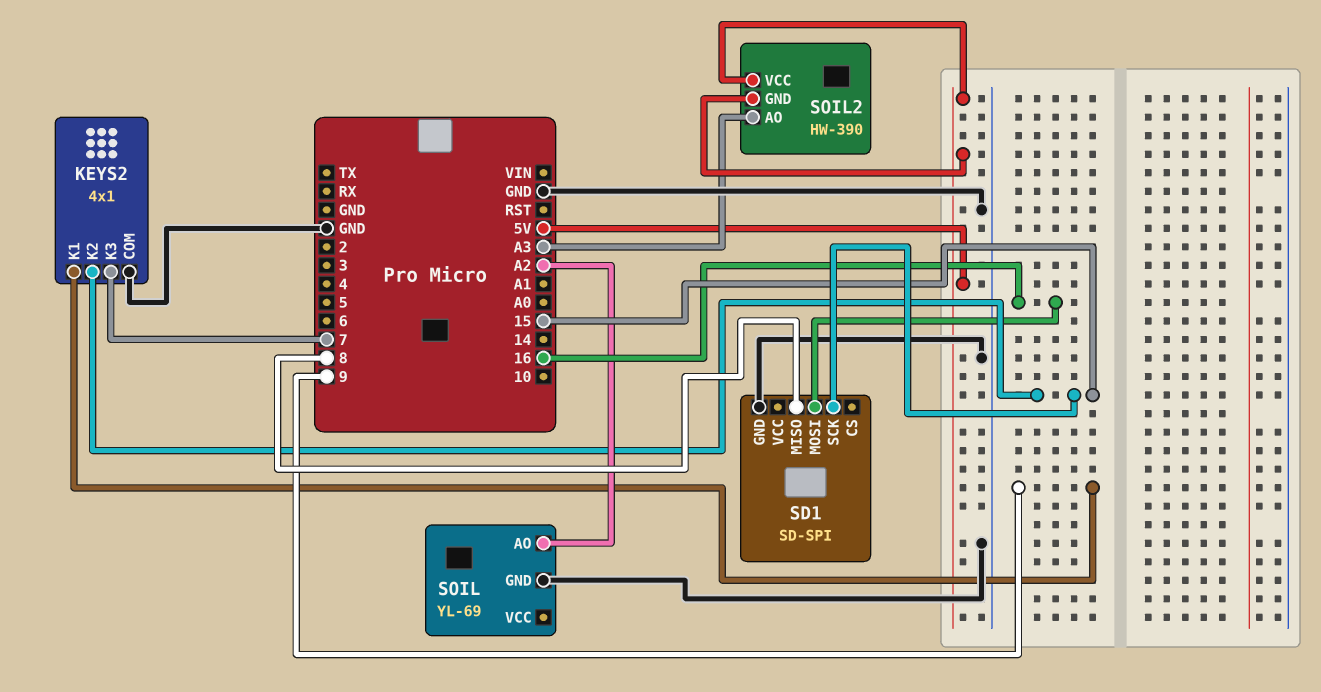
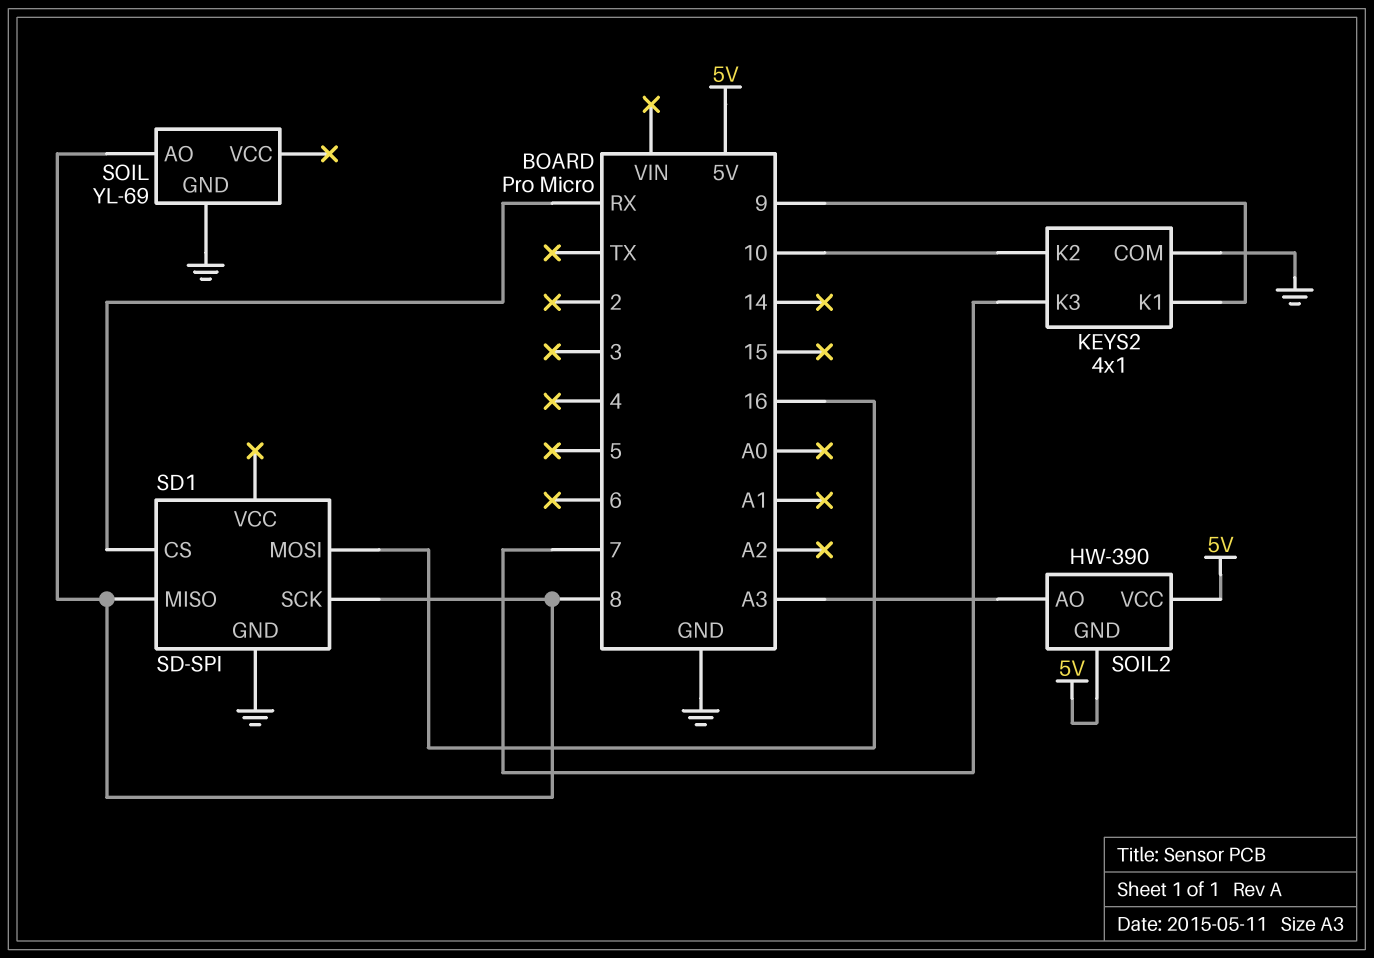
KEYS2 pin K2: 15 -> 10
SD1 pin CS: none -> RX
SD1 pin SCK: 15 -> 8
SOIL pin AO: A2 -> 8

